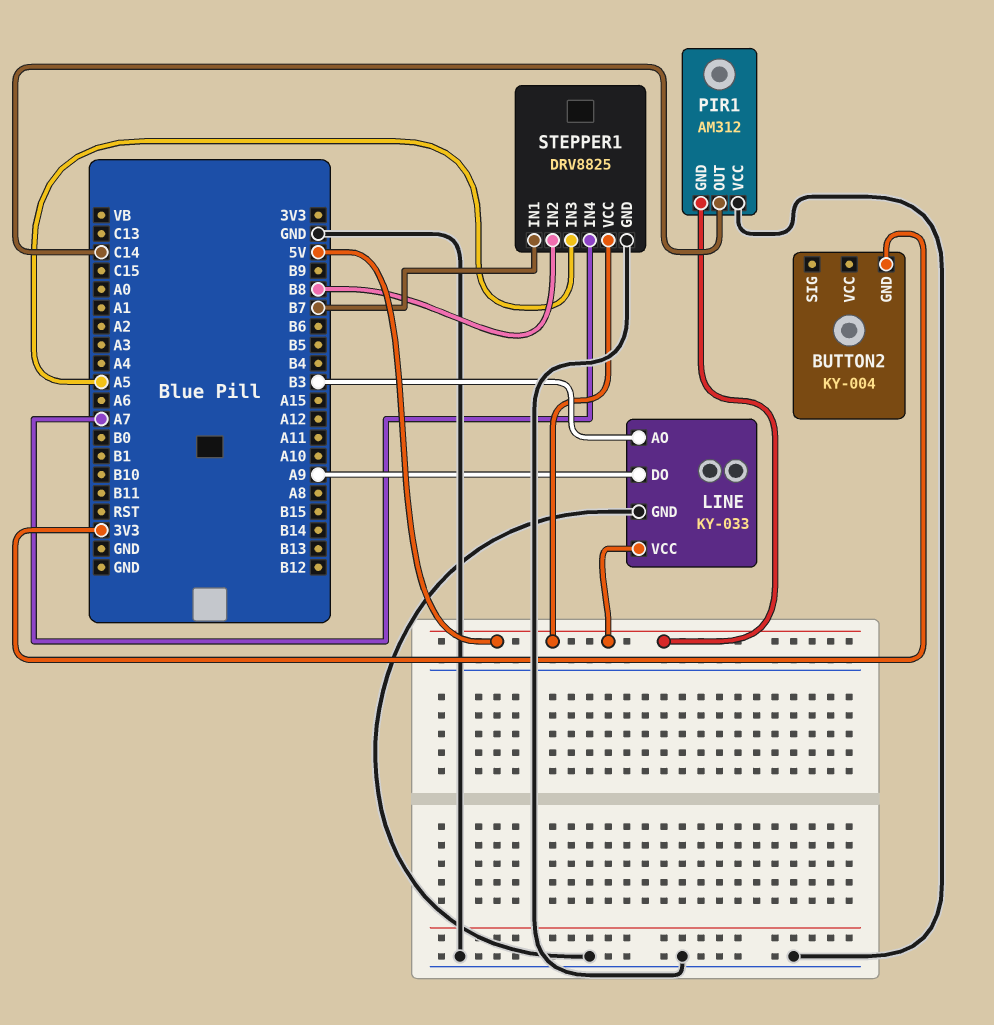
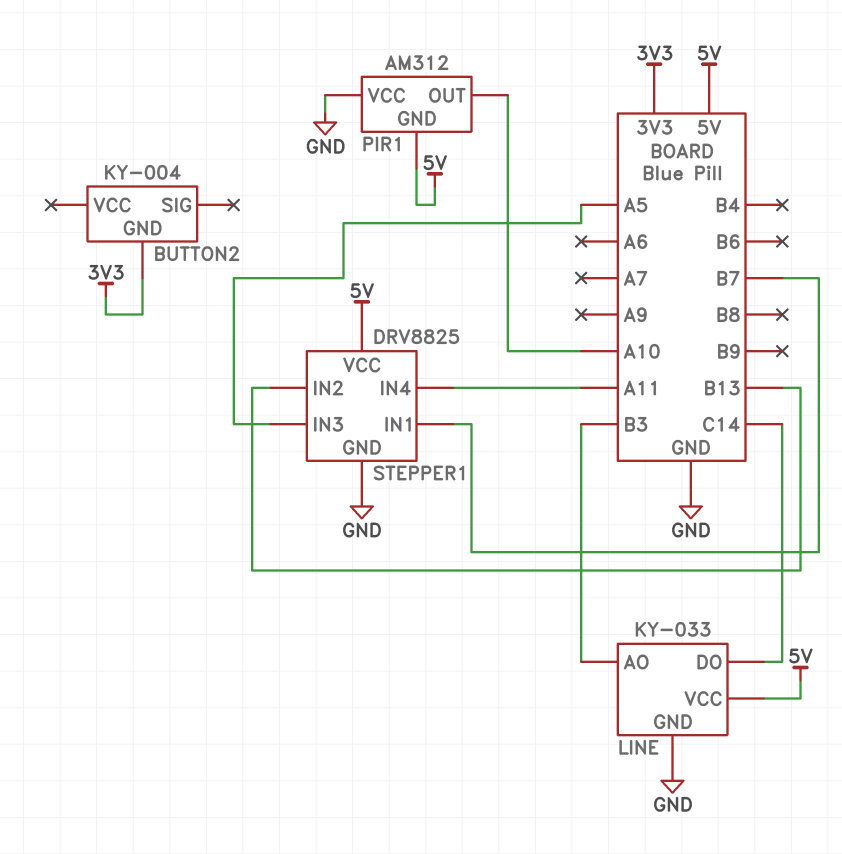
LINE pin DO: A9 -> C14
PIR1 pin OUT: C14 -> A10
STEPPER1 pin IN2: B8 -> B13
STEPPER1 pin IN4: A7 -> A11

